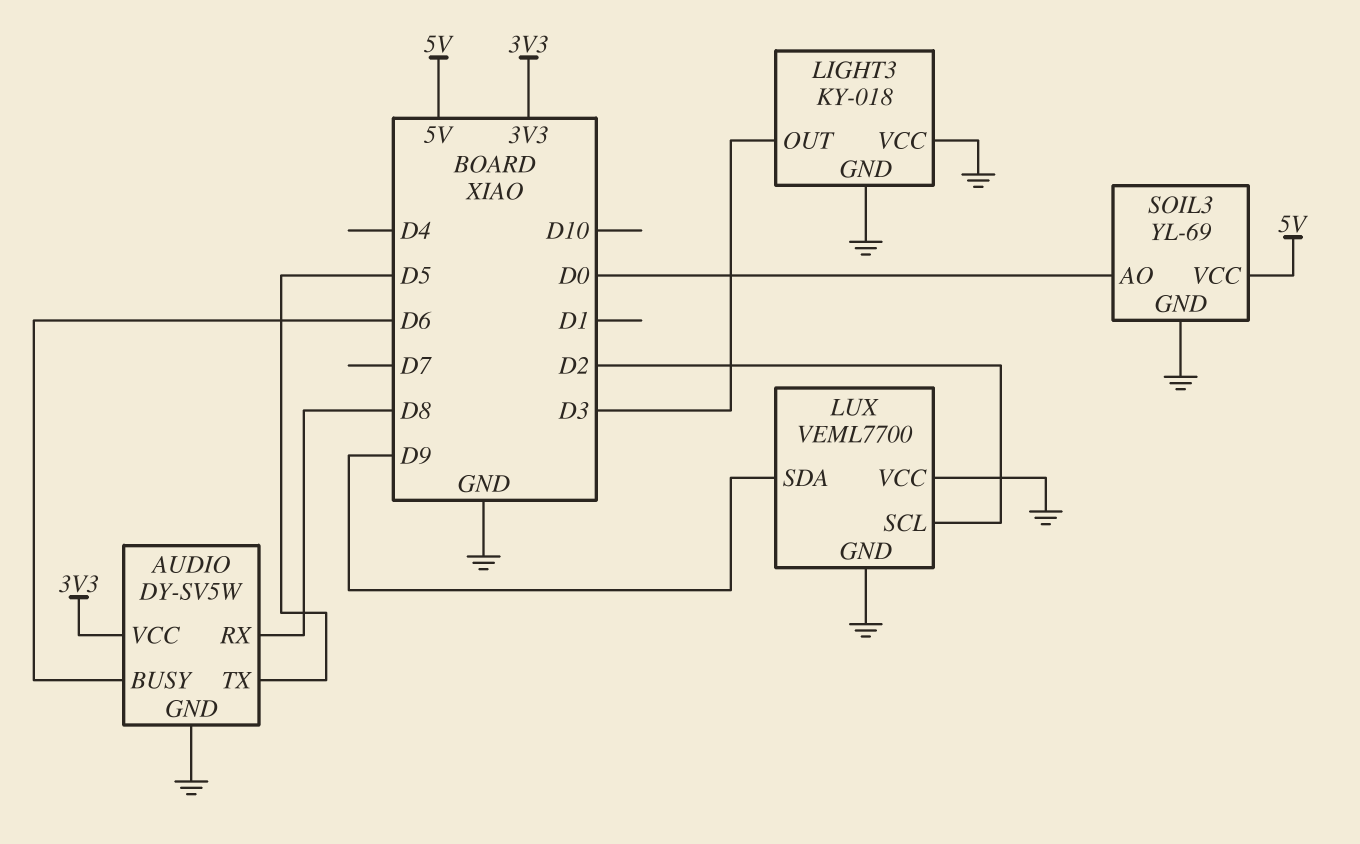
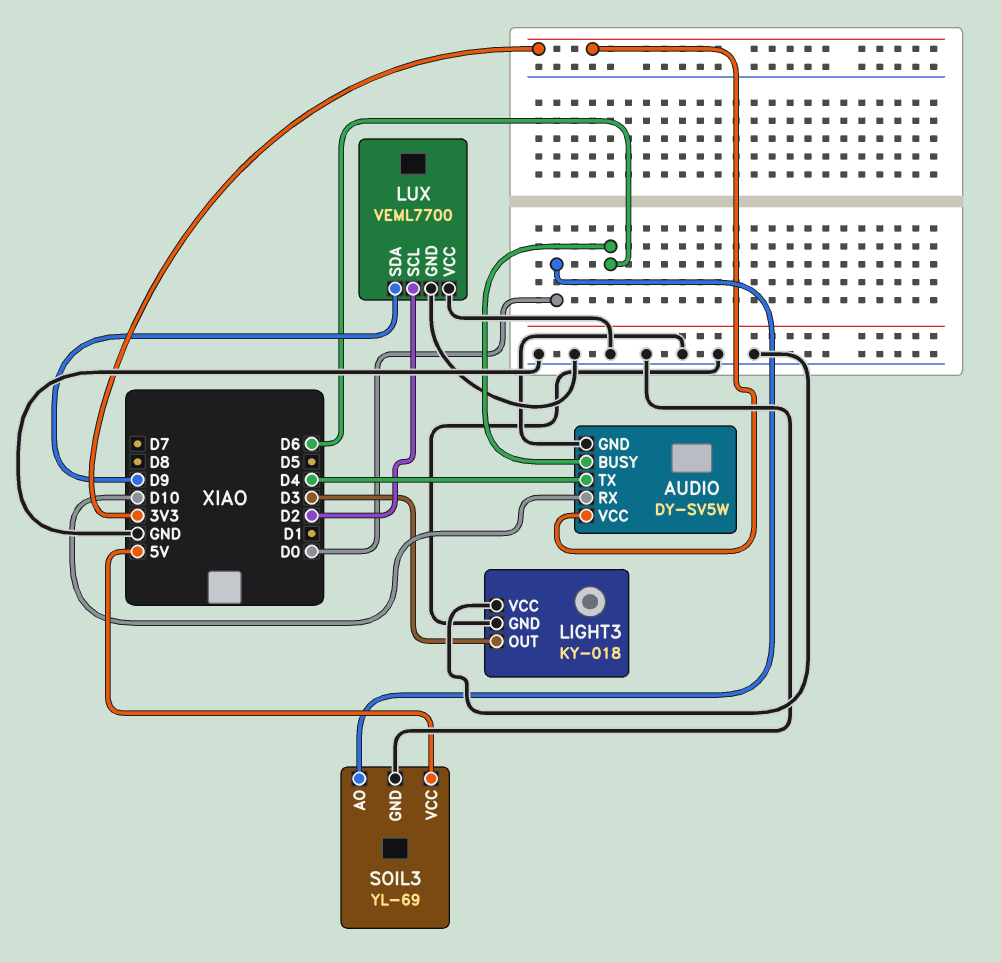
AUDIO pin RX: D8 -> D10
AUDIO pin TX: D5 -> D4

